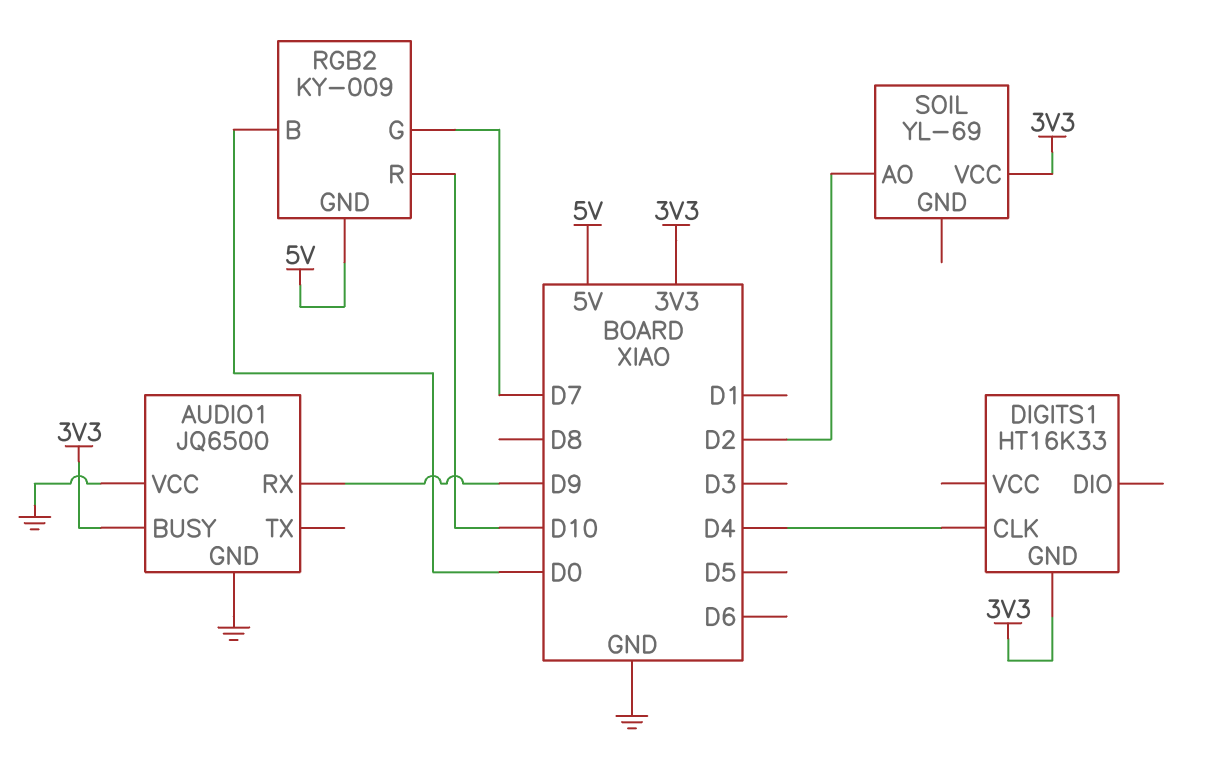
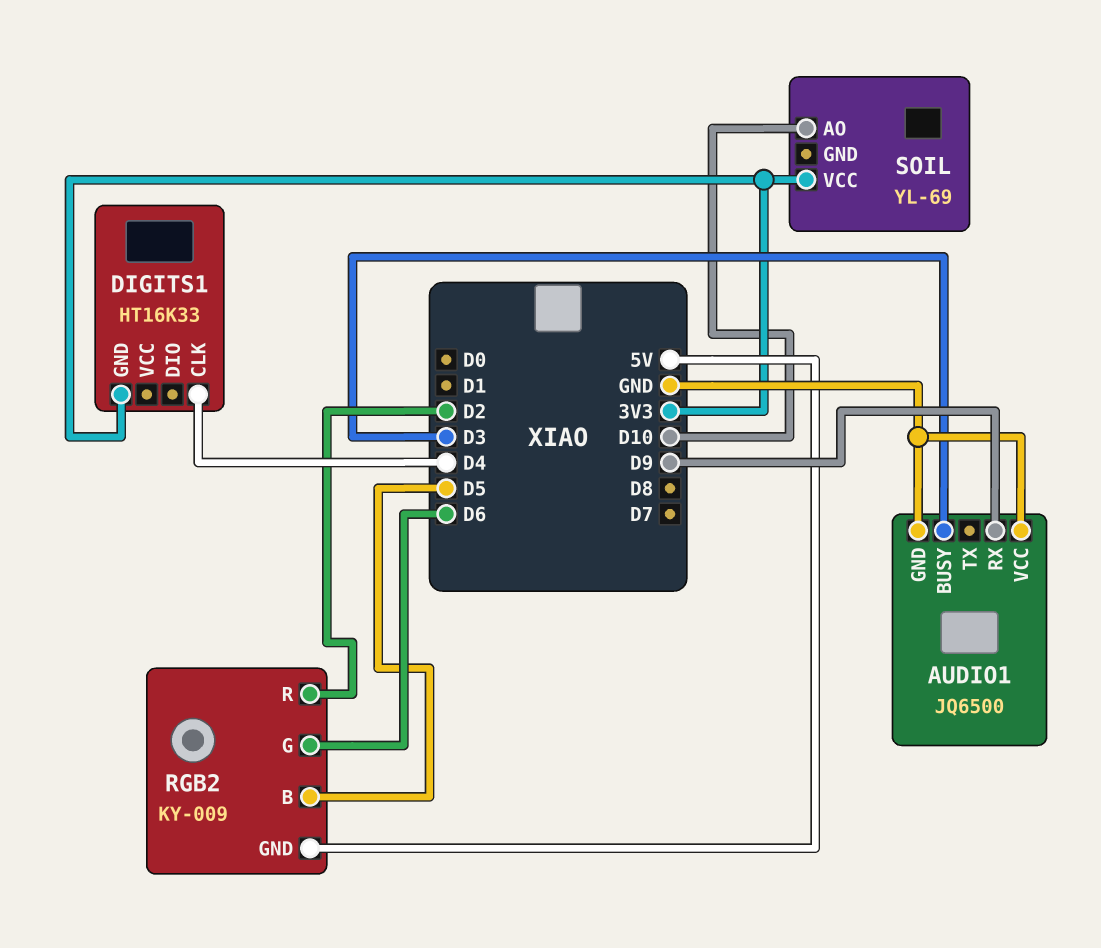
AUDIO1 pin BUSY: 3V3 -> D3
RGB2 pin B: D0 -> D5
RGB2 pin G: D7 -> D6
RGB2 pin R: D10 -> D2
SOIL pin AO: D2 -> D10

